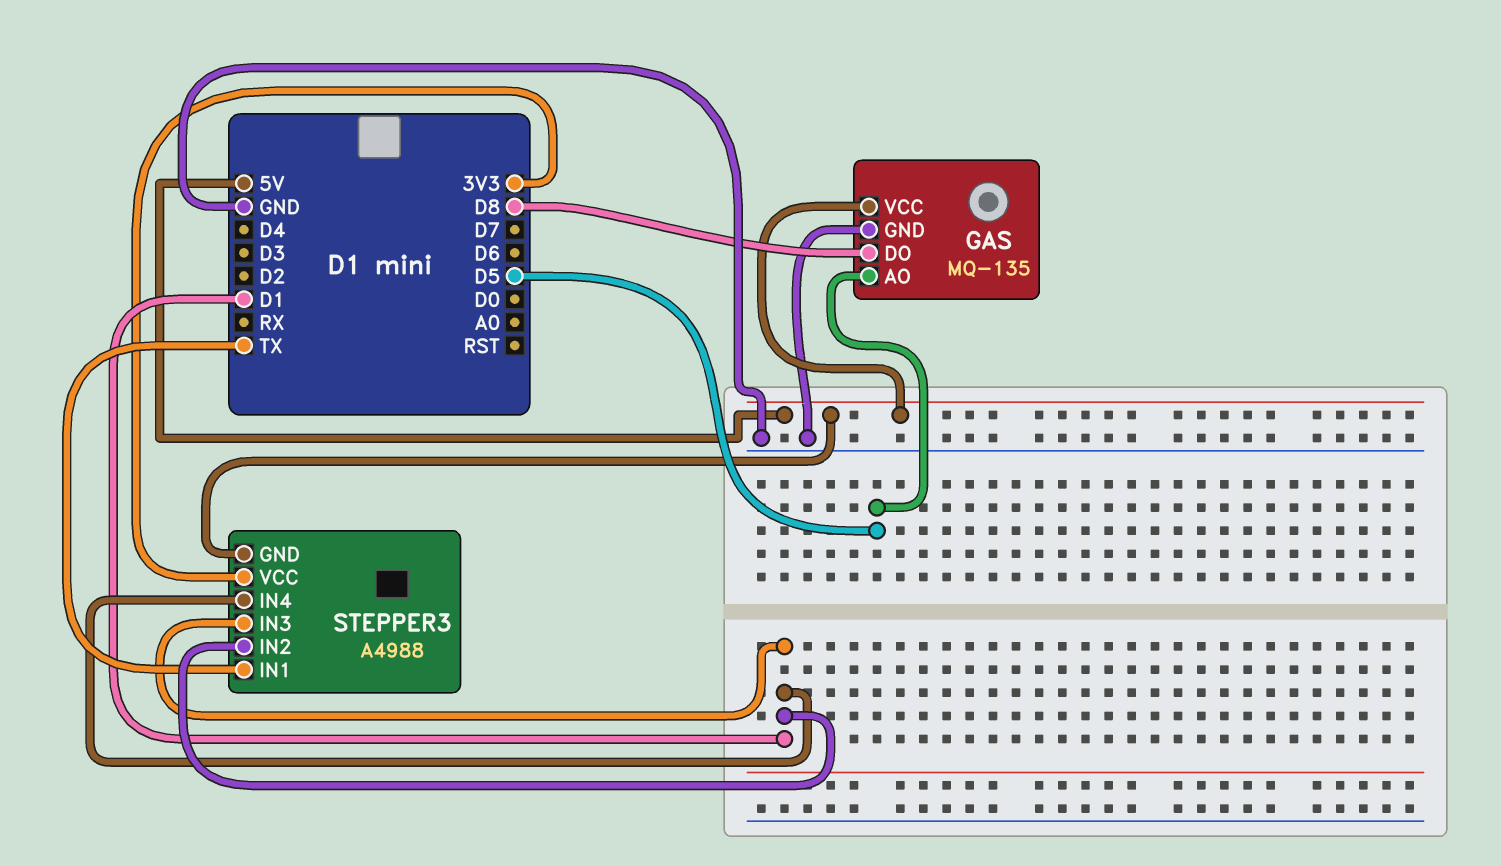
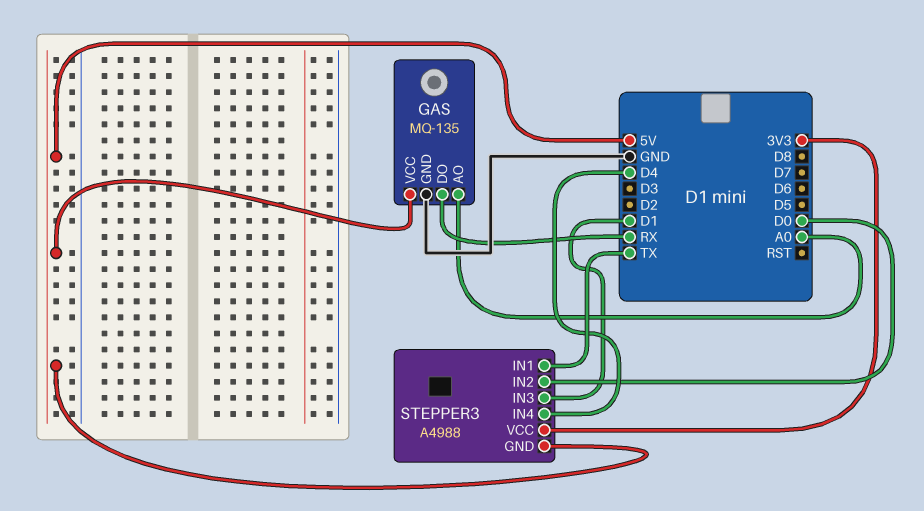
GAS pin AO: D5 -> A0
GAS pin DO: D8 -> RX
STEPPER3 pin IN2: D1 -> D0
STEPPER3 pin IN4: D1 -> D4

